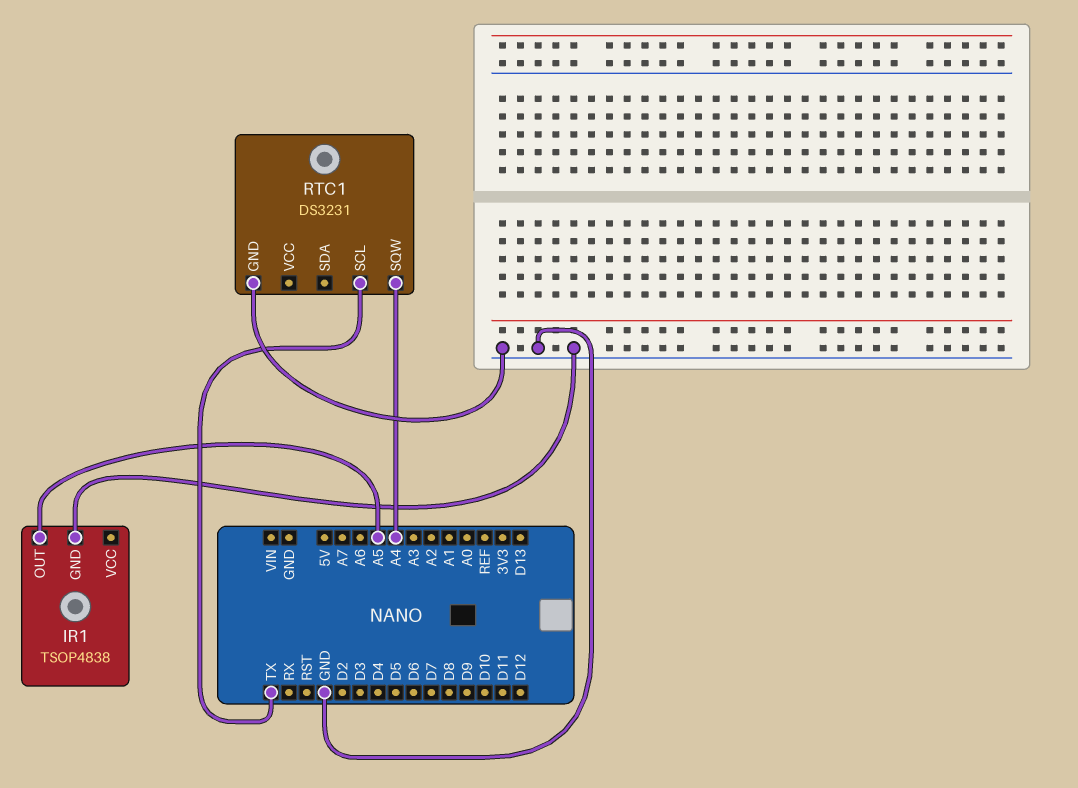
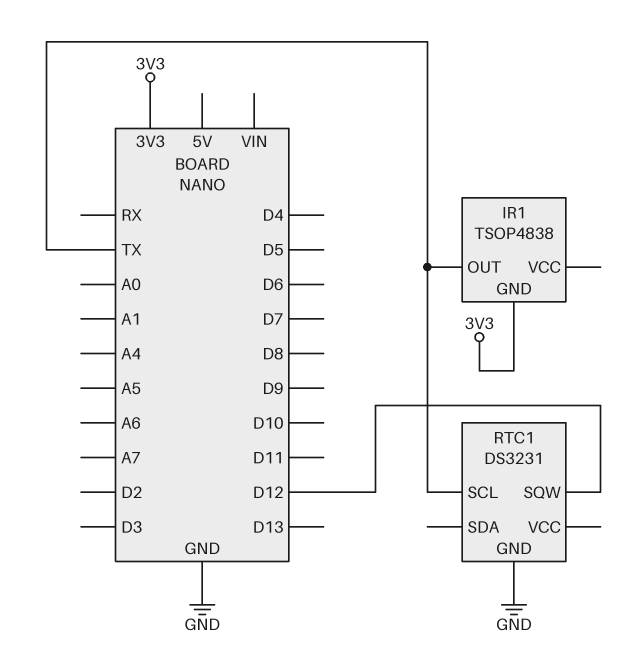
IR1 pin GND: GND -> 3V3
IR1 pin OUT: A5 -> TX
RTC1 pin SQW: A4 -> D12

